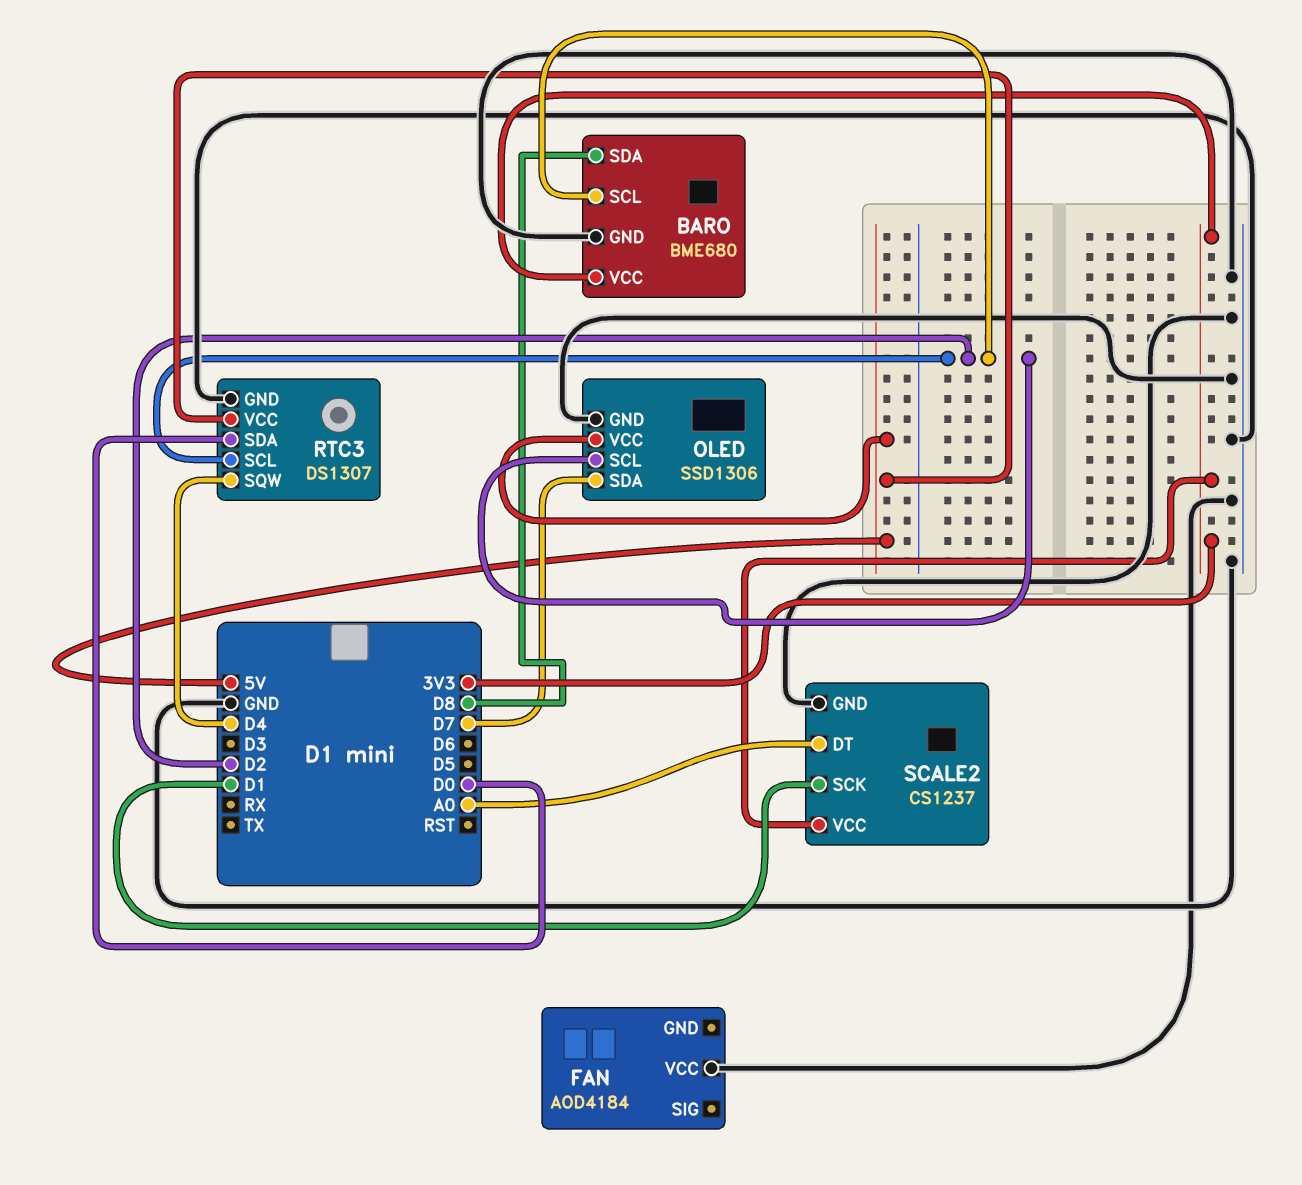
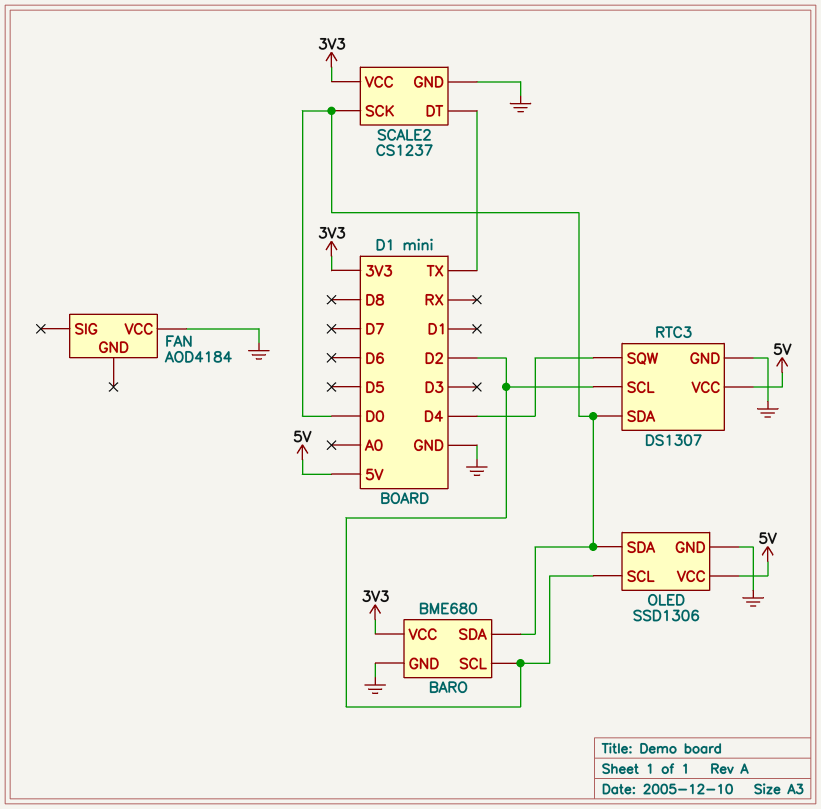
BARO pin SDA: D8 -> D0
OLED pin SDA: D7 -> D0
SCALE2 pin DT: A0 -> TX
SCALE2 pin SCK: D1 -> D0

